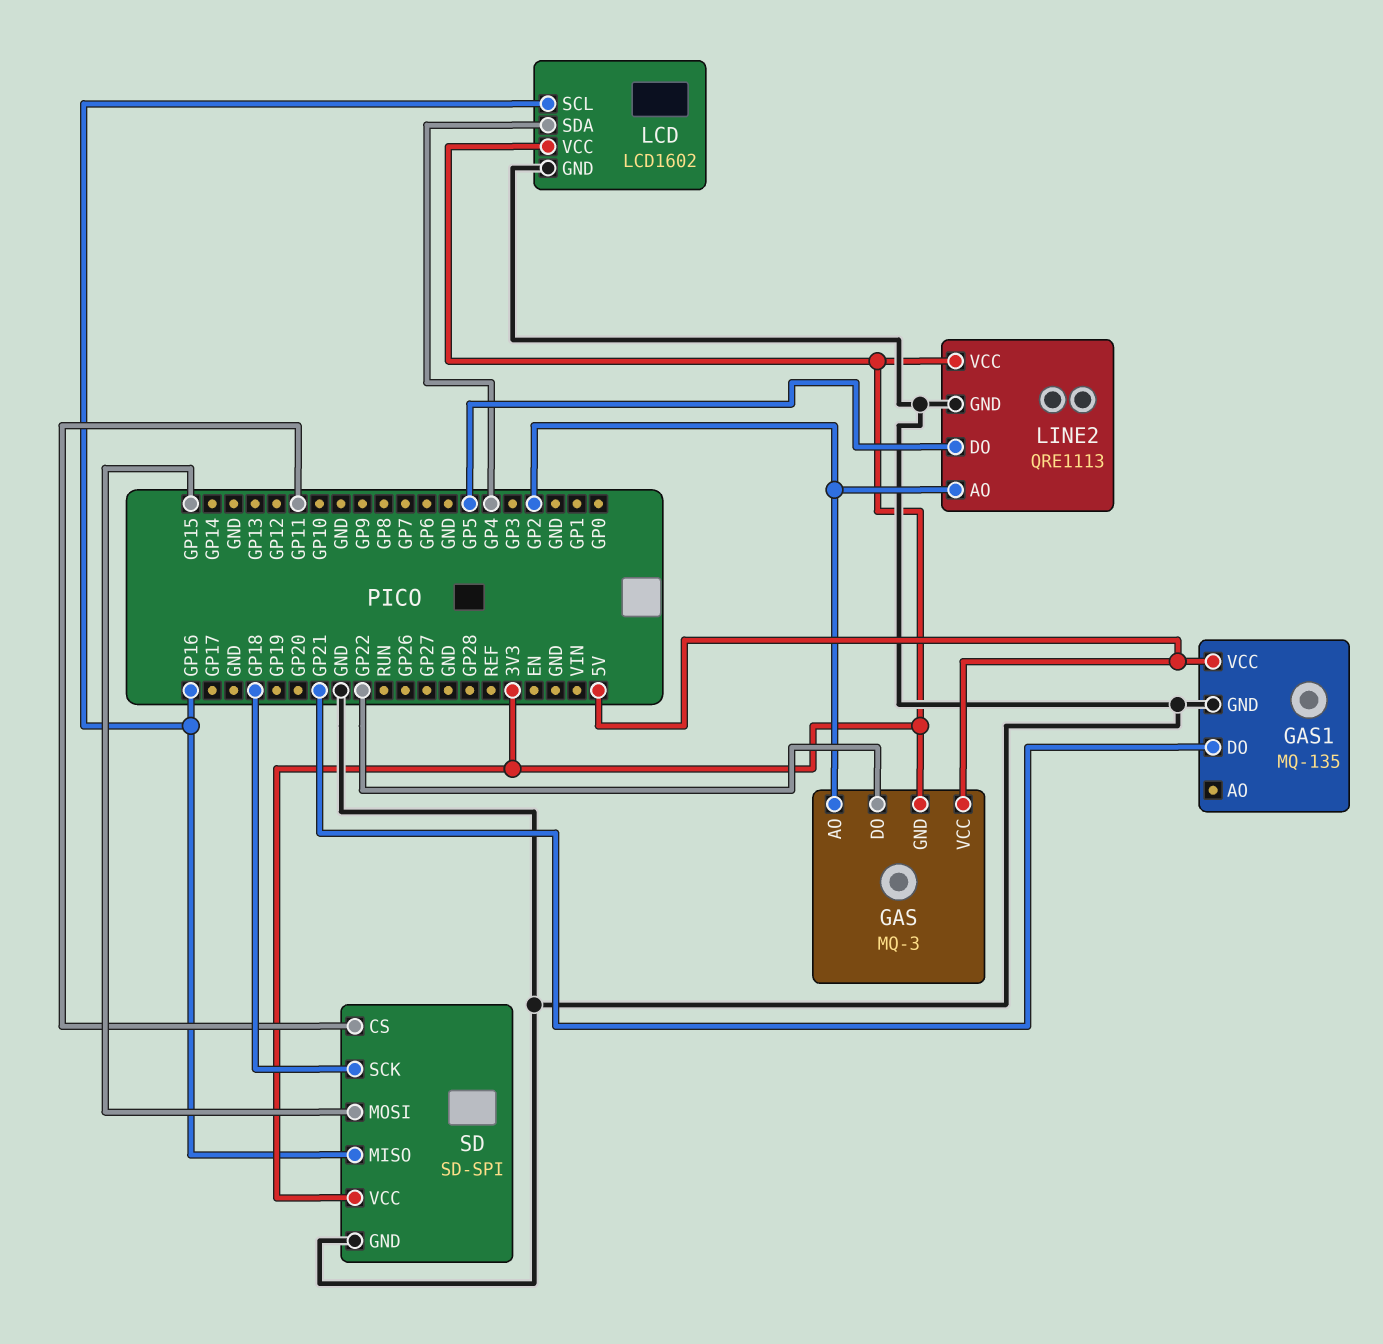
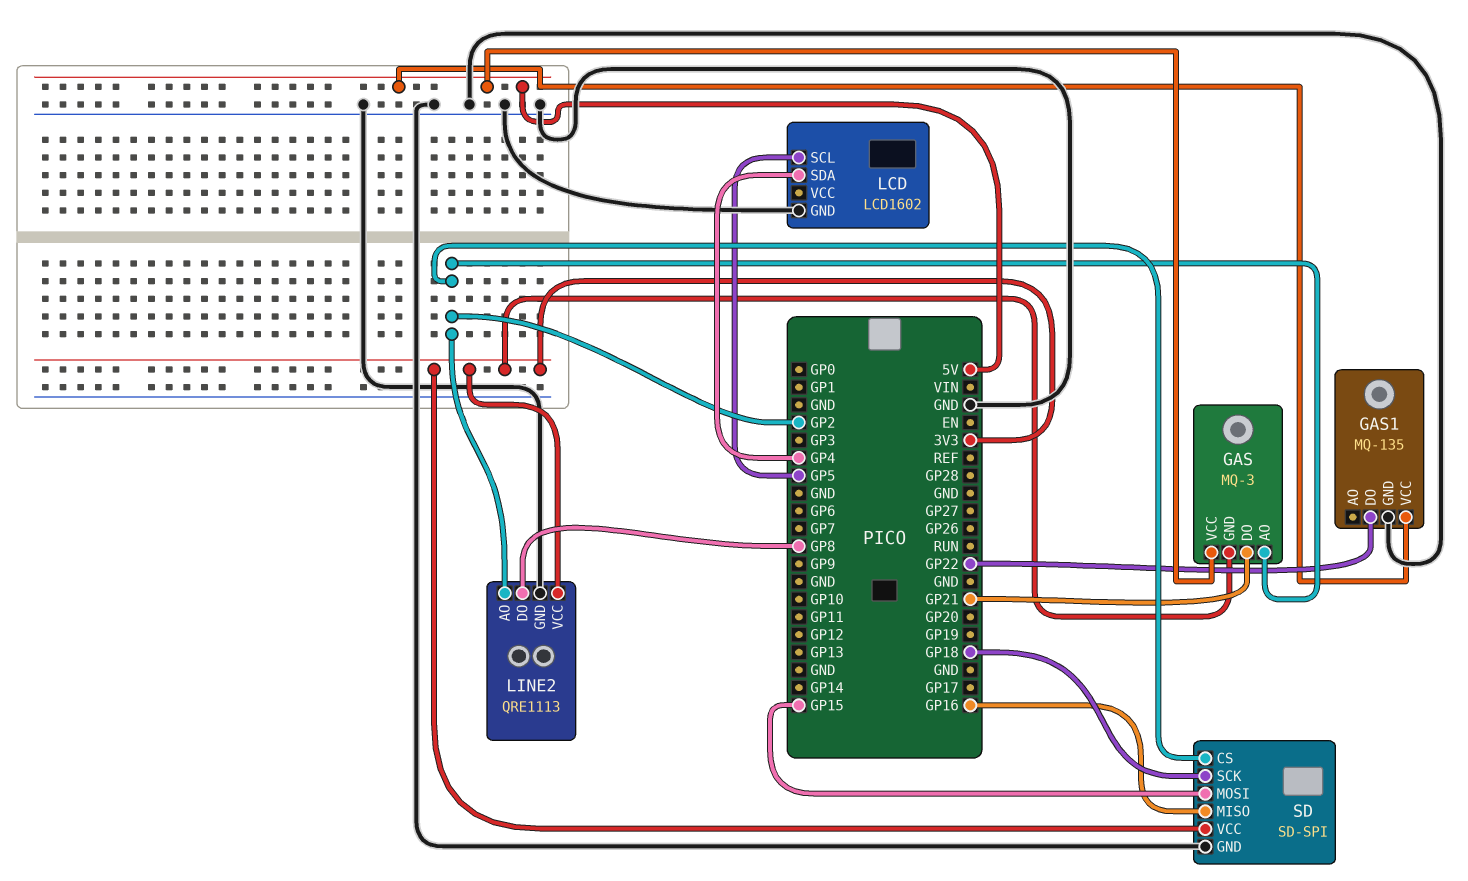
GAS pin DO: GP22 -> GP21
GAS1 pin DO: GP21 -> GP22
LCD pin SCL: GP16 -> GP5
LCD pin VCC: 3V3 -> none
LINE2 pin DO: GP5 -> GP8
SD pin CS: GP11 -> GP2

